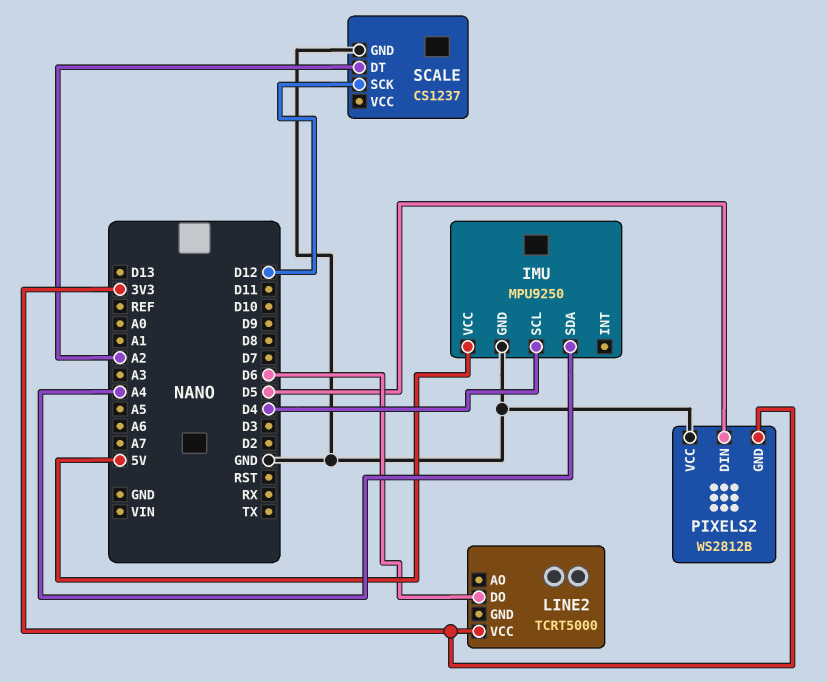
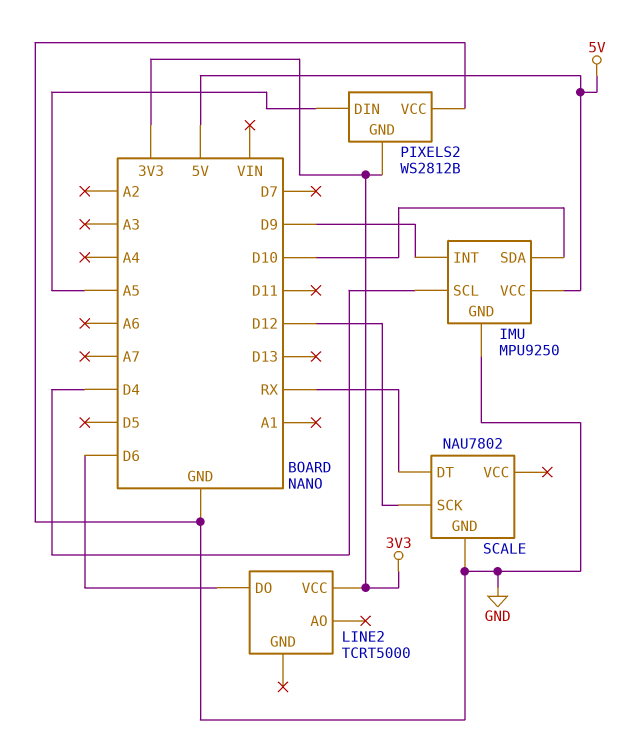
IMU pin INT: none -> D9
IMU pin SDA: A4 -> D10
PIXELS2 pin DIN: D5 -> A5
SCALE: CS1237 -> NAU7802
SCALE pin DT: A2 -> RX

